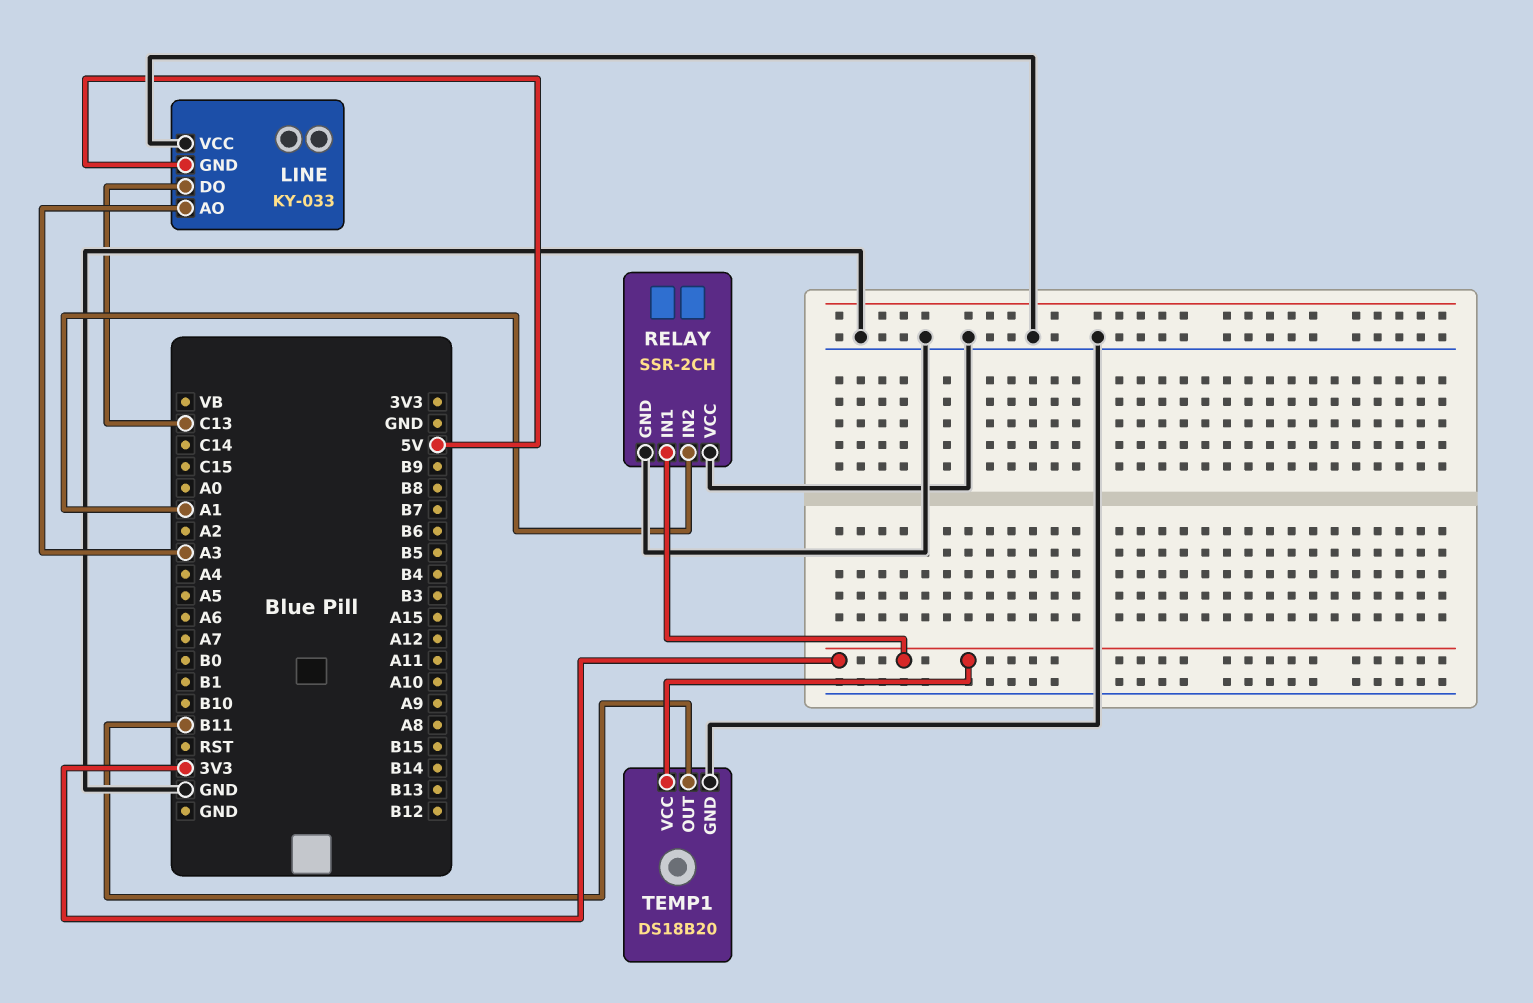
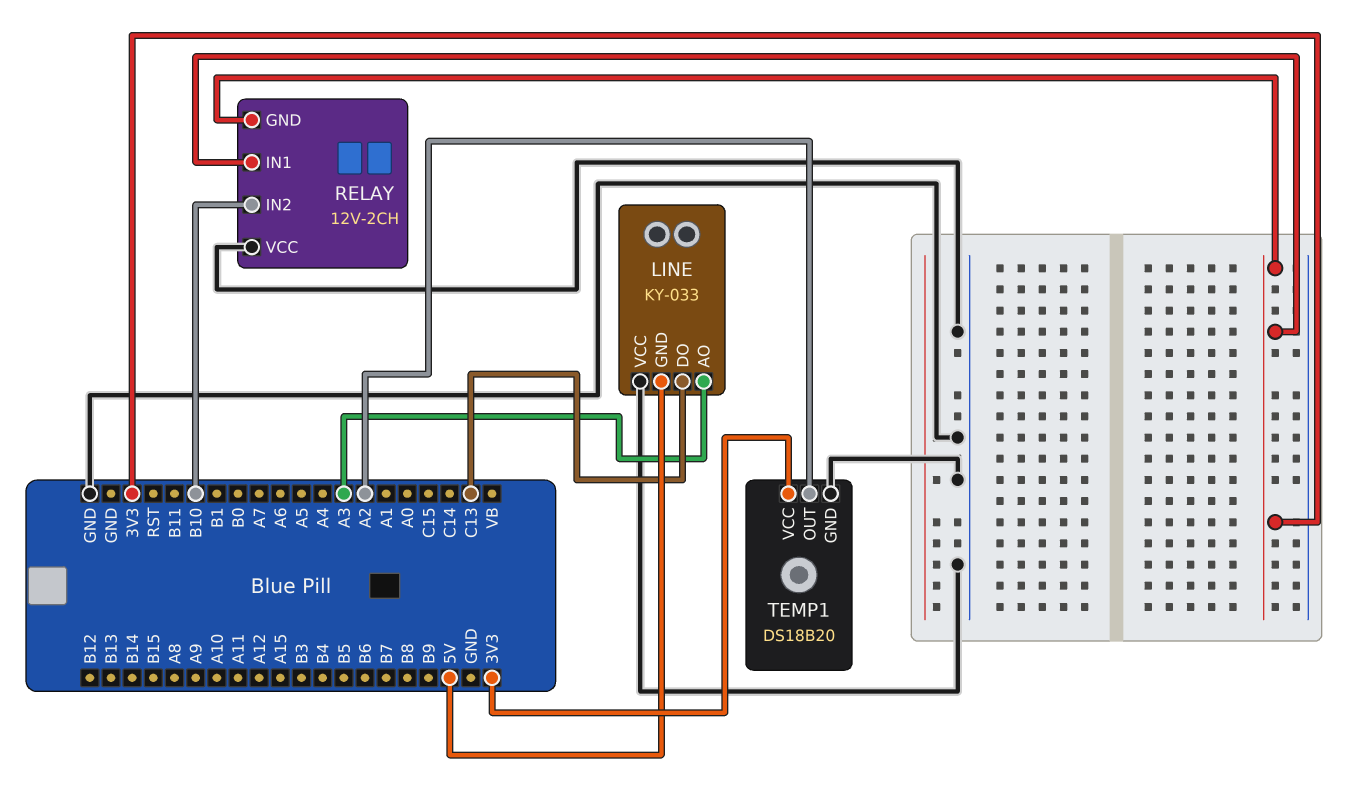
RELAY: SSR-2CH -> 12V-2CH
RELAY pin GND: GND -> 3V3
RELAY pin IN2: A1 -> B10
TEMP1 pin OUT: B11 -> A2

